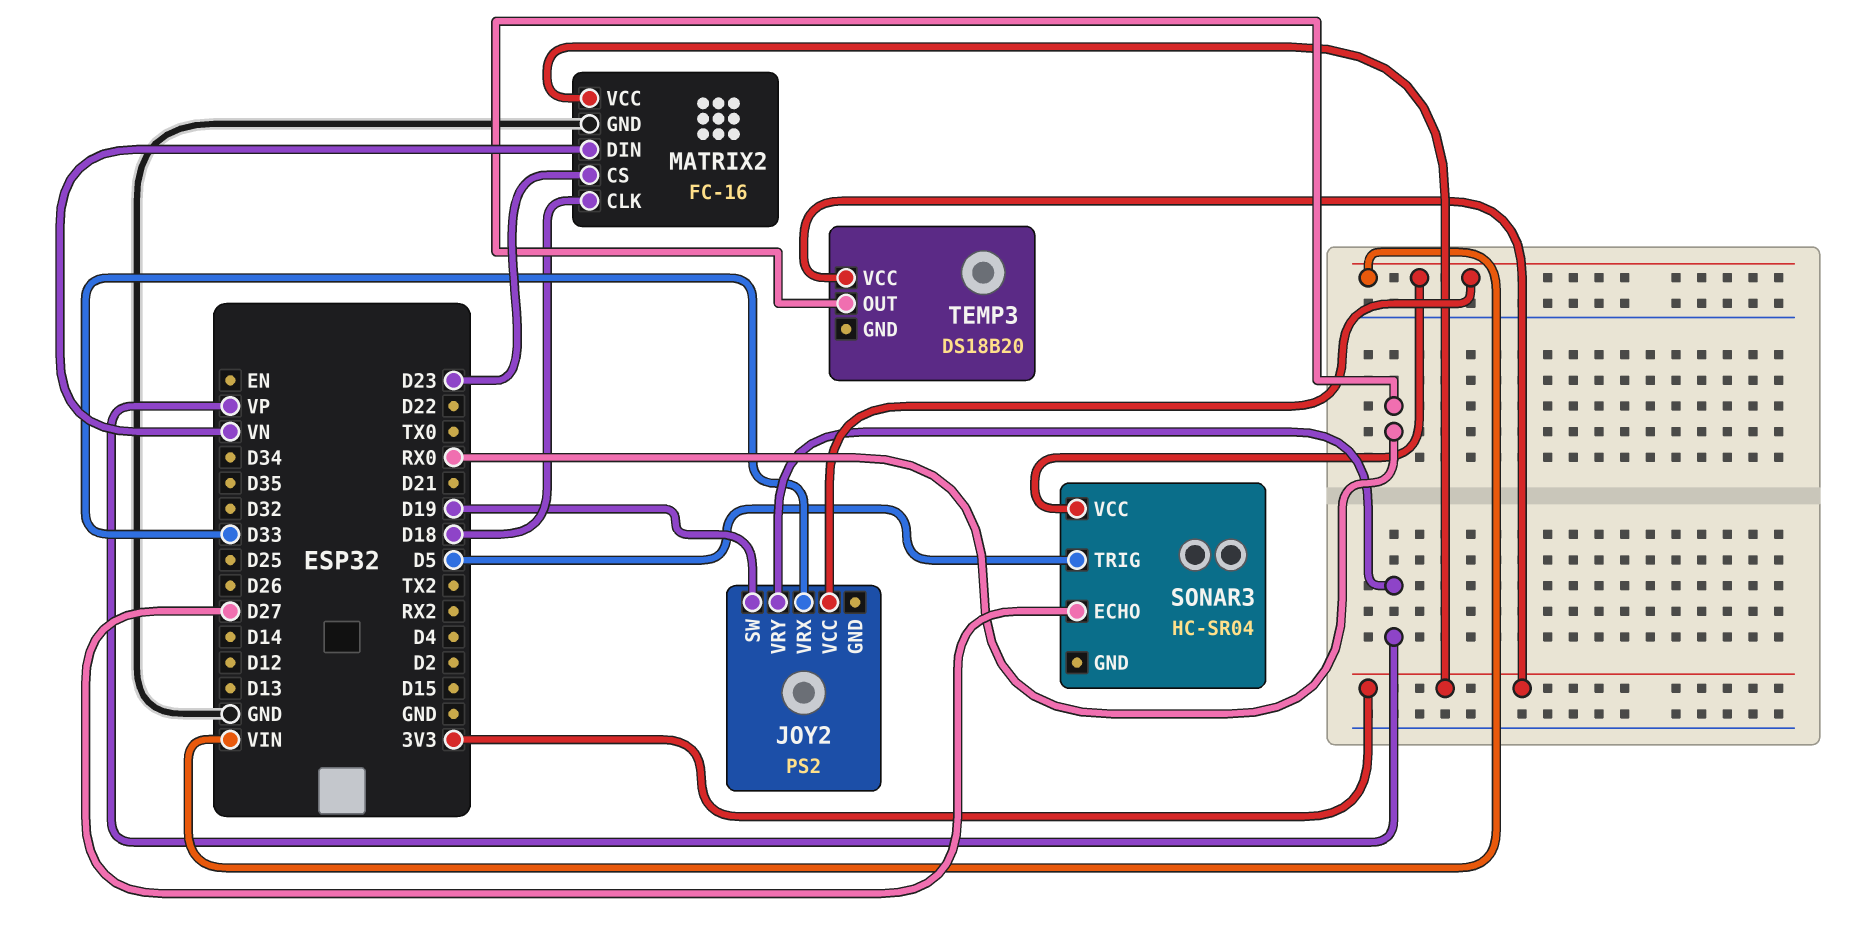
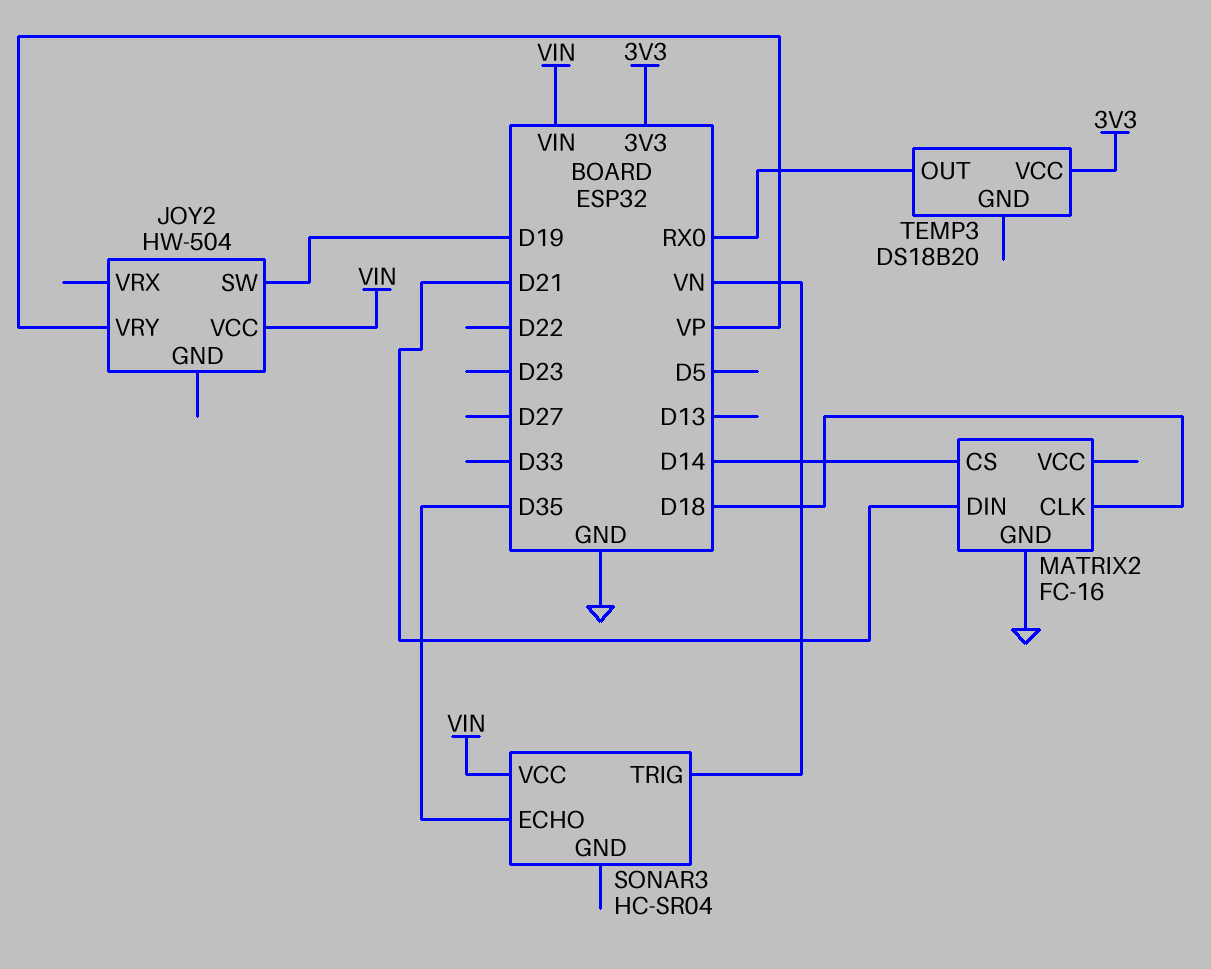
JOY2: PS2 -> HW-504
JOY2 pin VRX: D33 -> none
MATRIX2 pin CS: D23 -> D14
MATRIX2 pin DIN: VN -> D21
MATRIX2 pin VCC: 3V3 -> none
SONAR3 pin ECHO: D27 -> D35
SONAR3 pin TRIG: D5 -> VN

